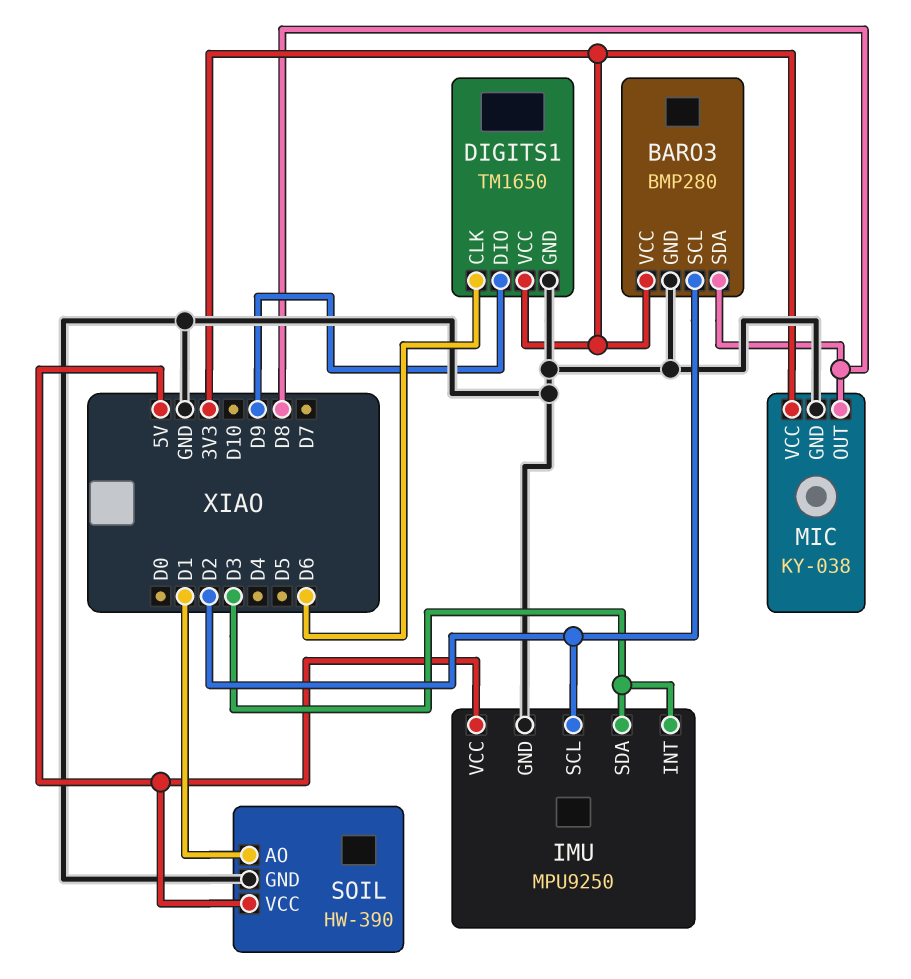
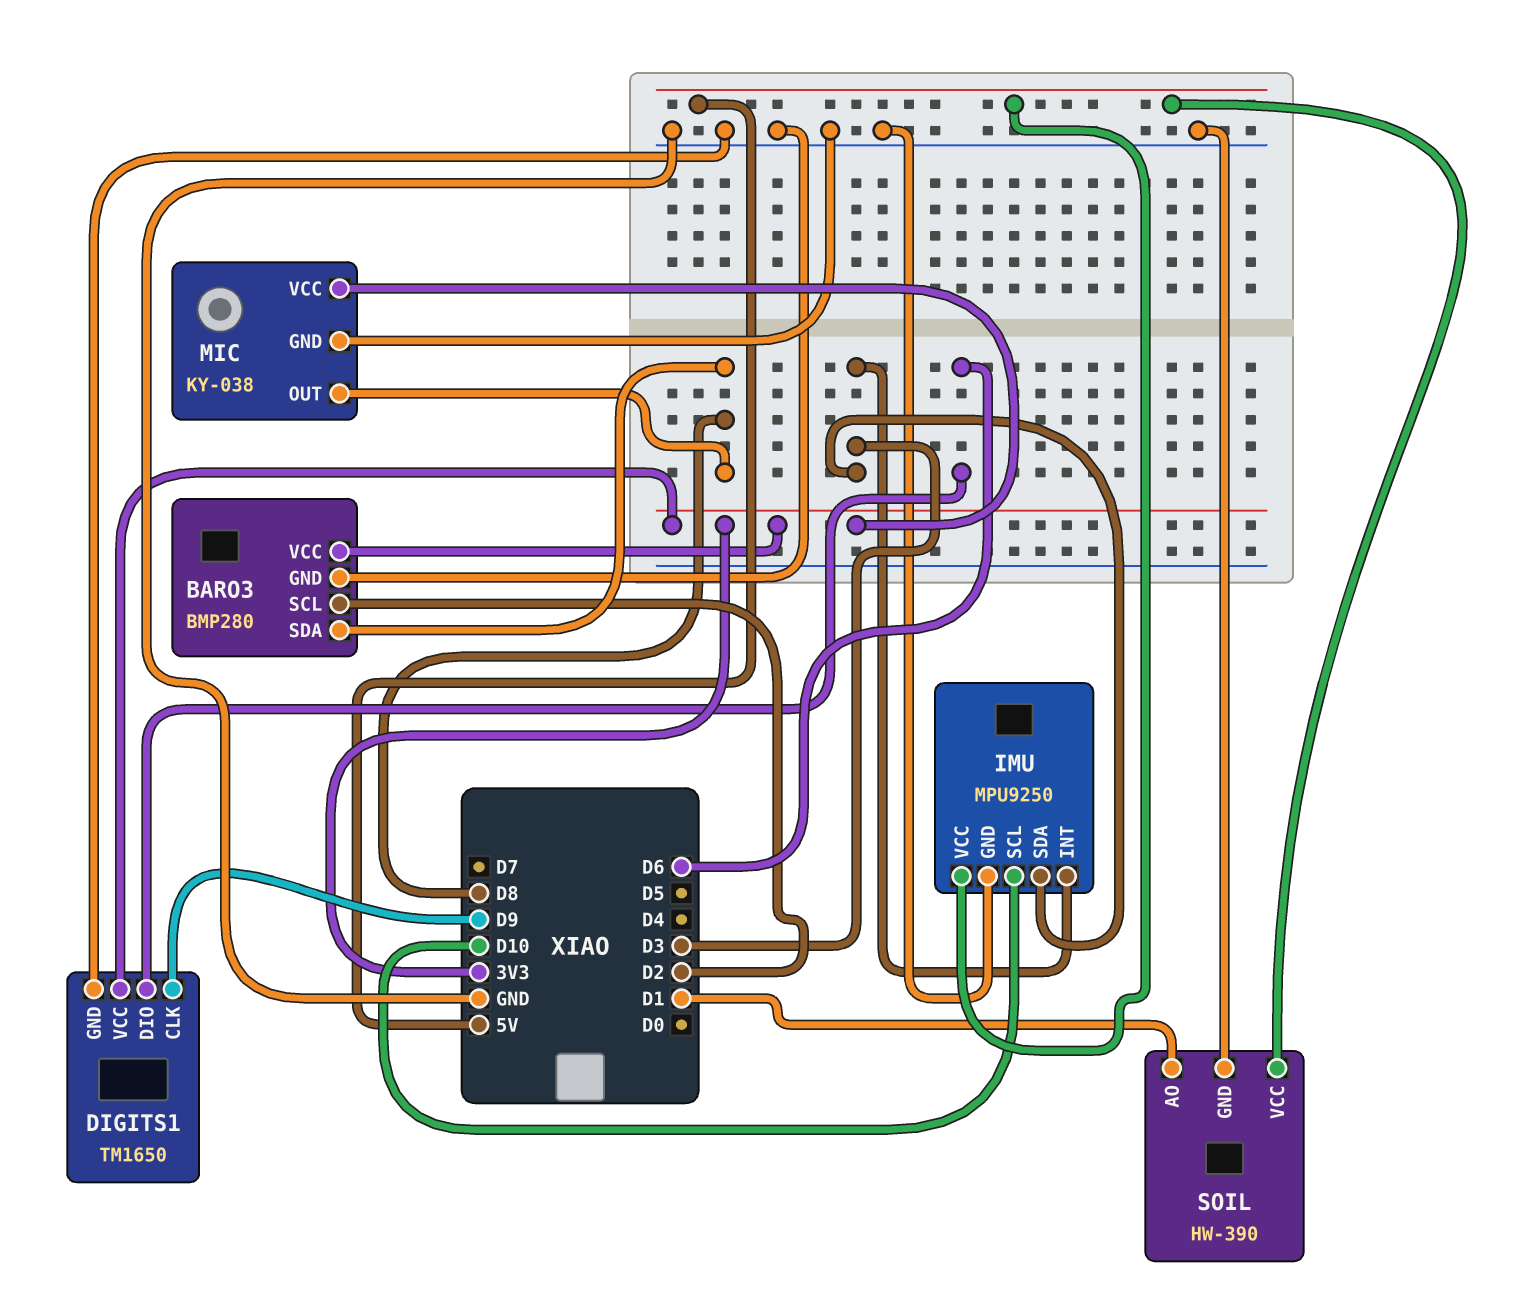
DIGITS1 pin CLK: D6 -> D9
DIGITS1 pin DIO: D9 -> D6
IMU pin SCL: D2 -> D10

